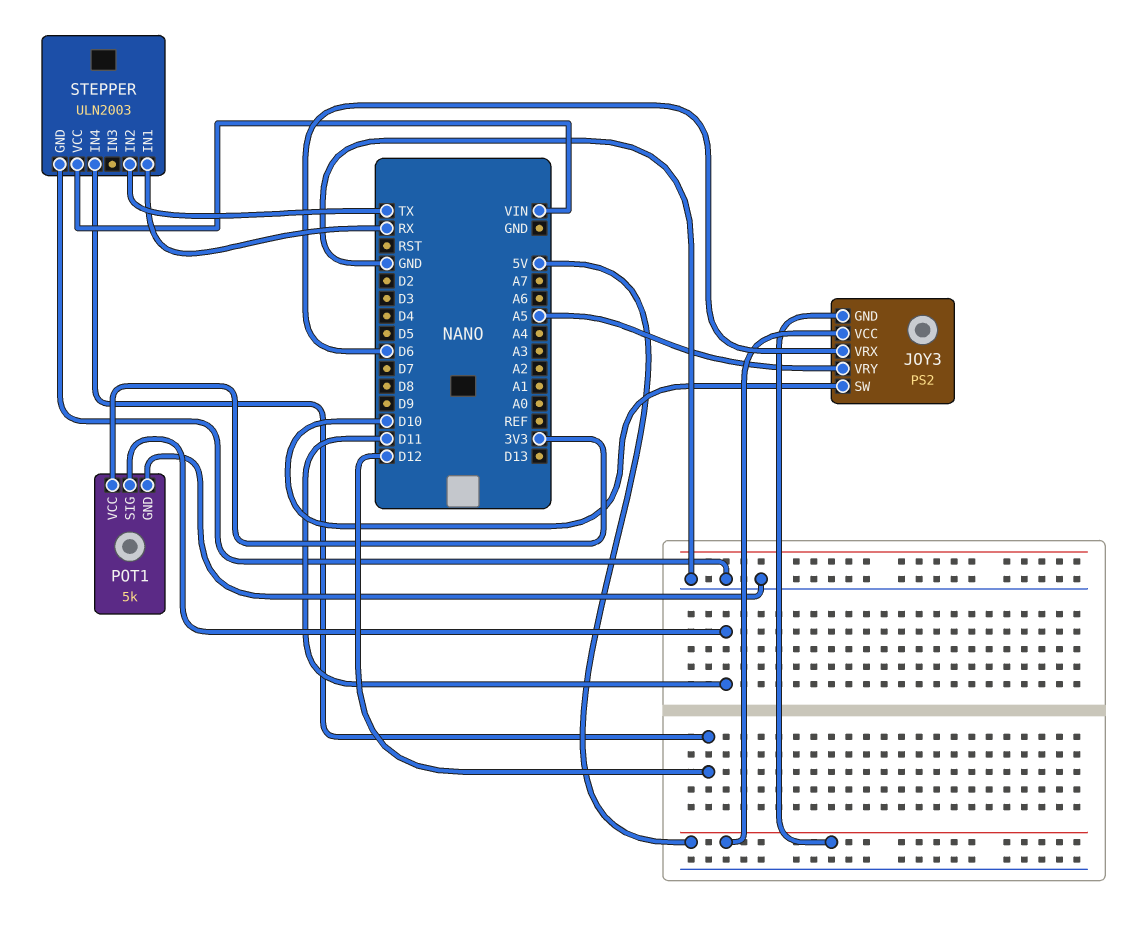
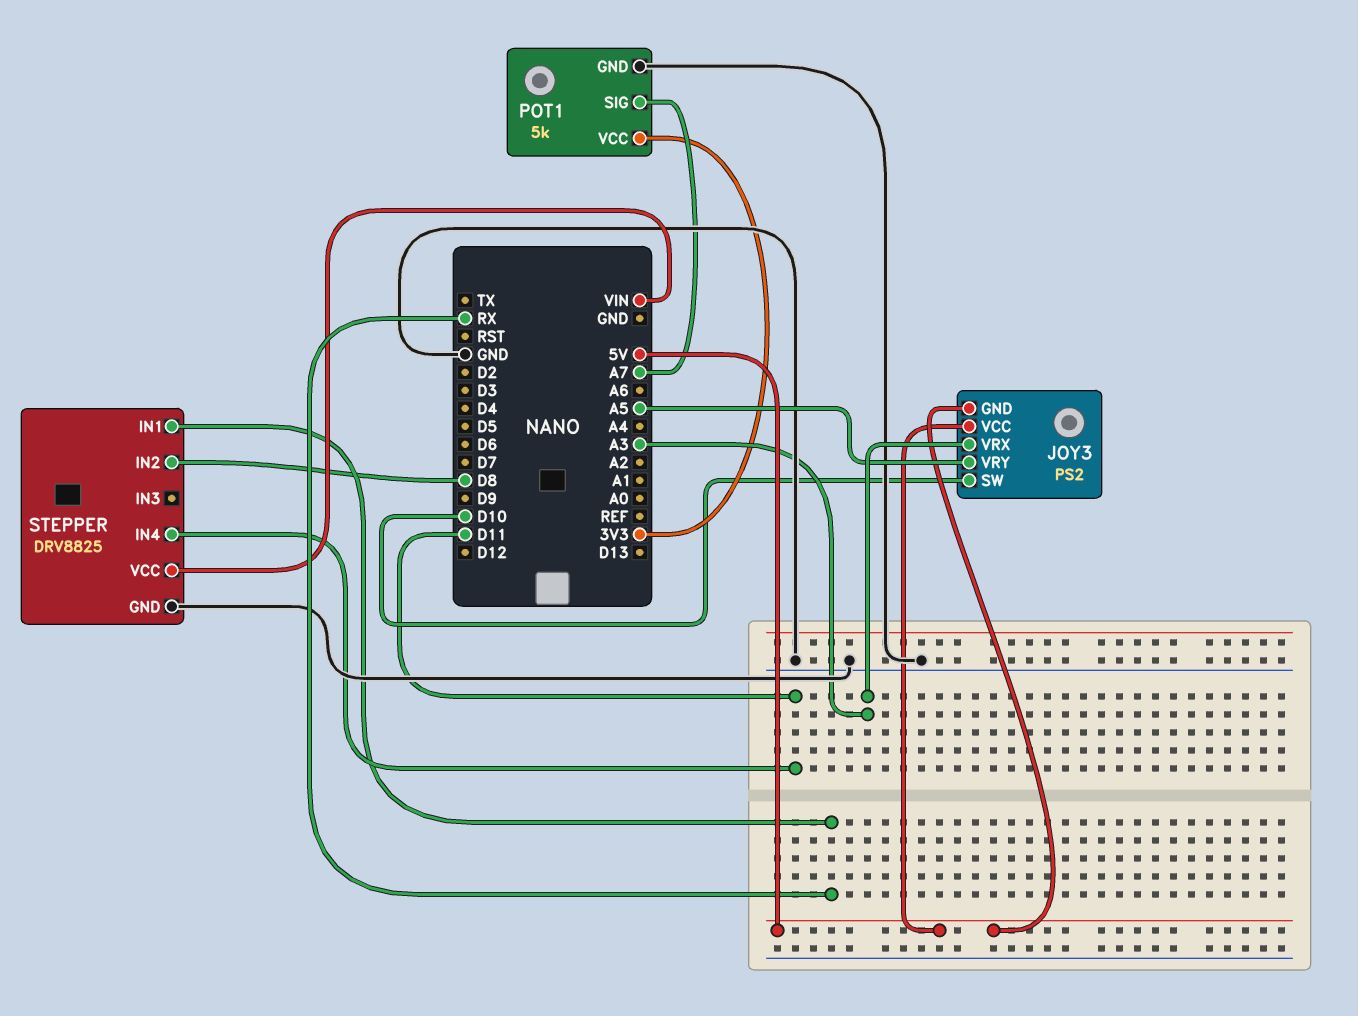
JOY3 pin VRX: D6 -> A3
POT1 pin SIG: D11 -> A7
STEPPER: ULN2003 -> DRV8825
STEPPER pin IN2: TX -> D8
STEPPER pin IN4: D12 -> D11

